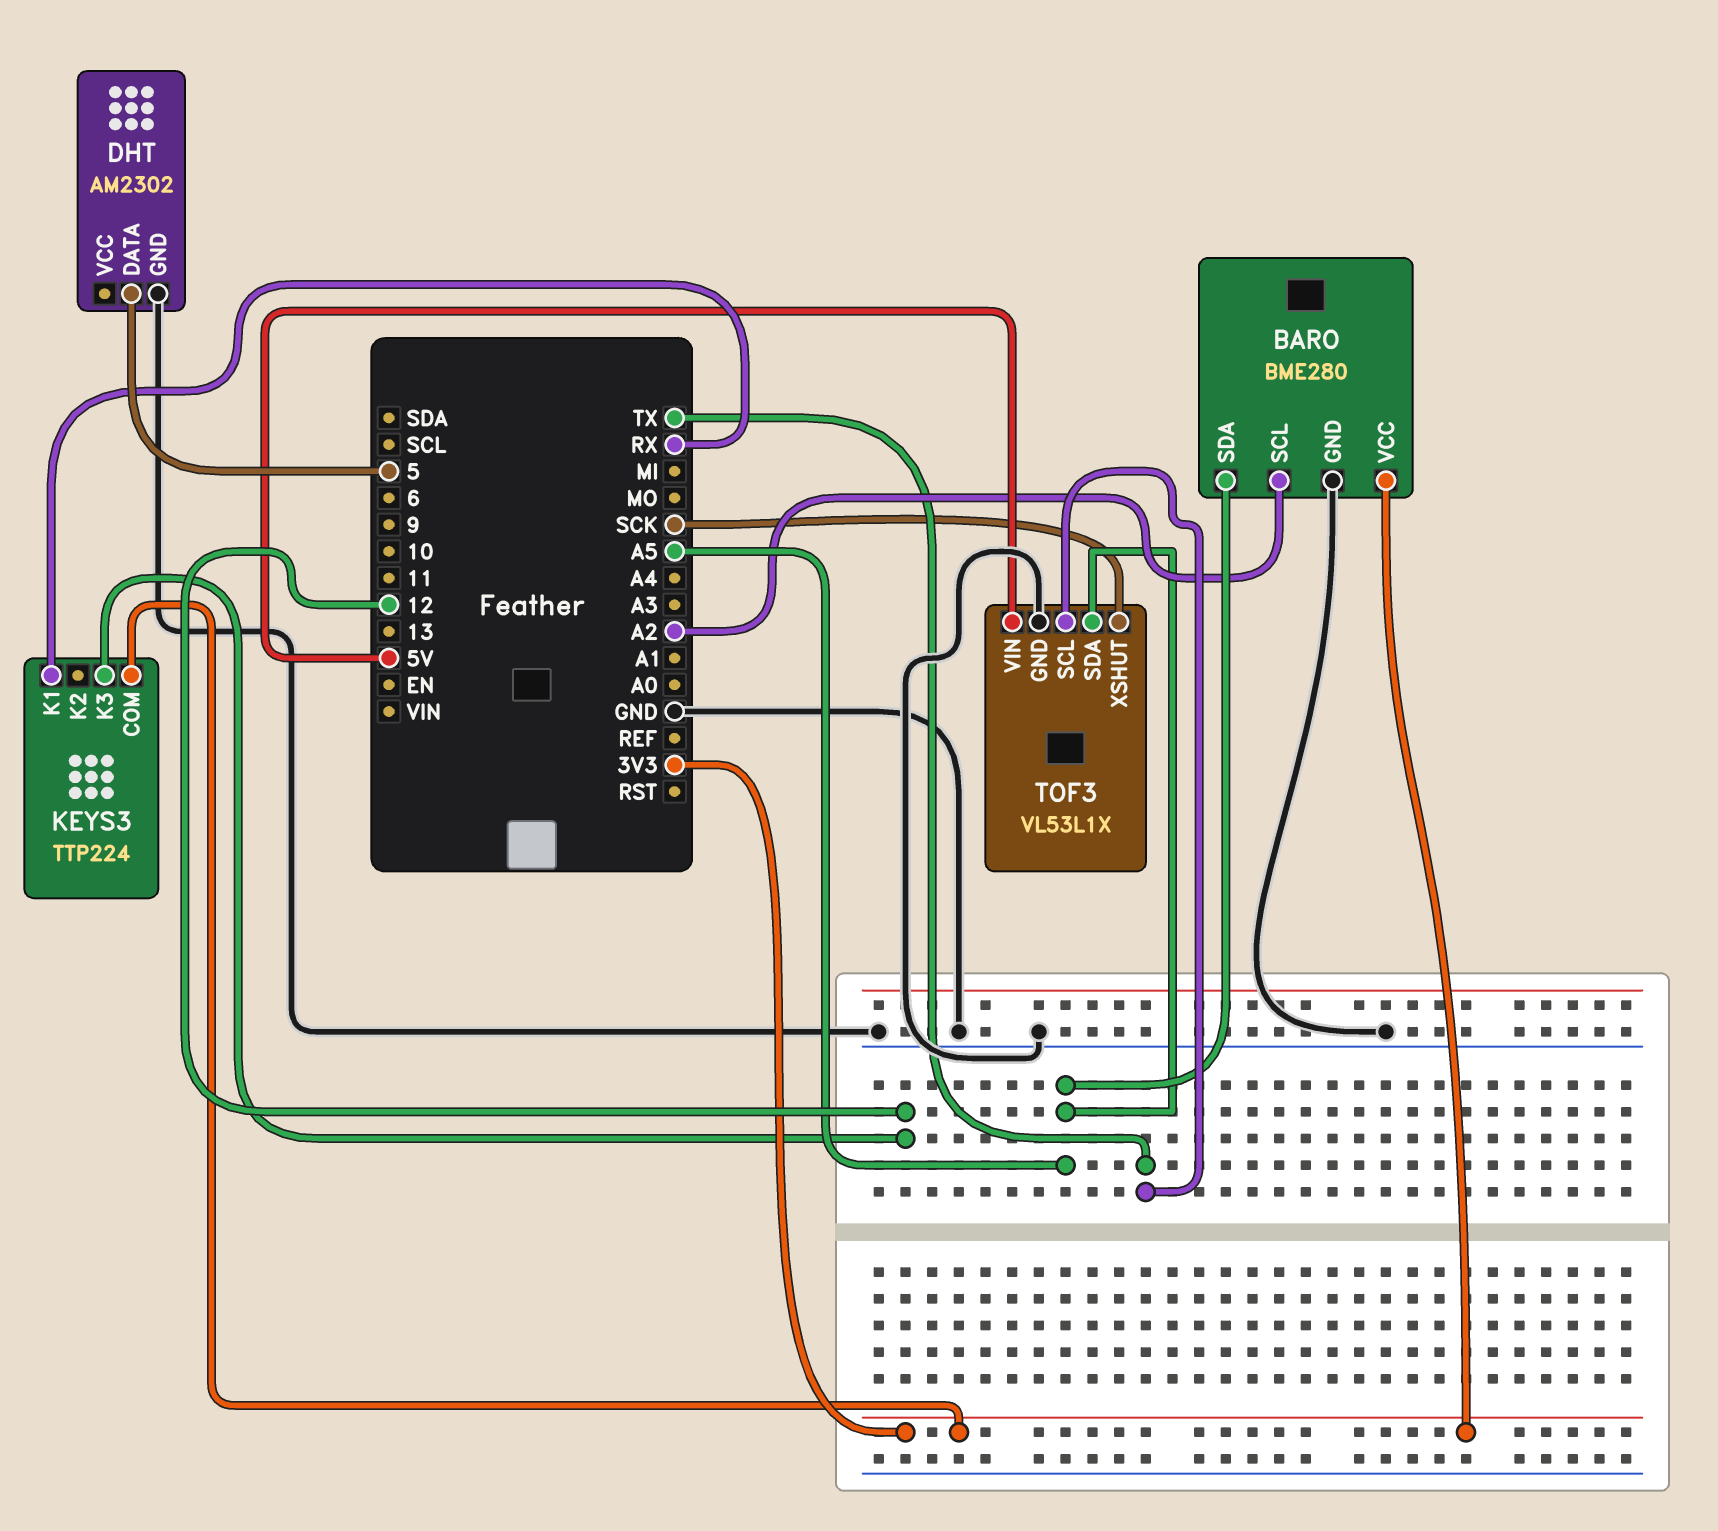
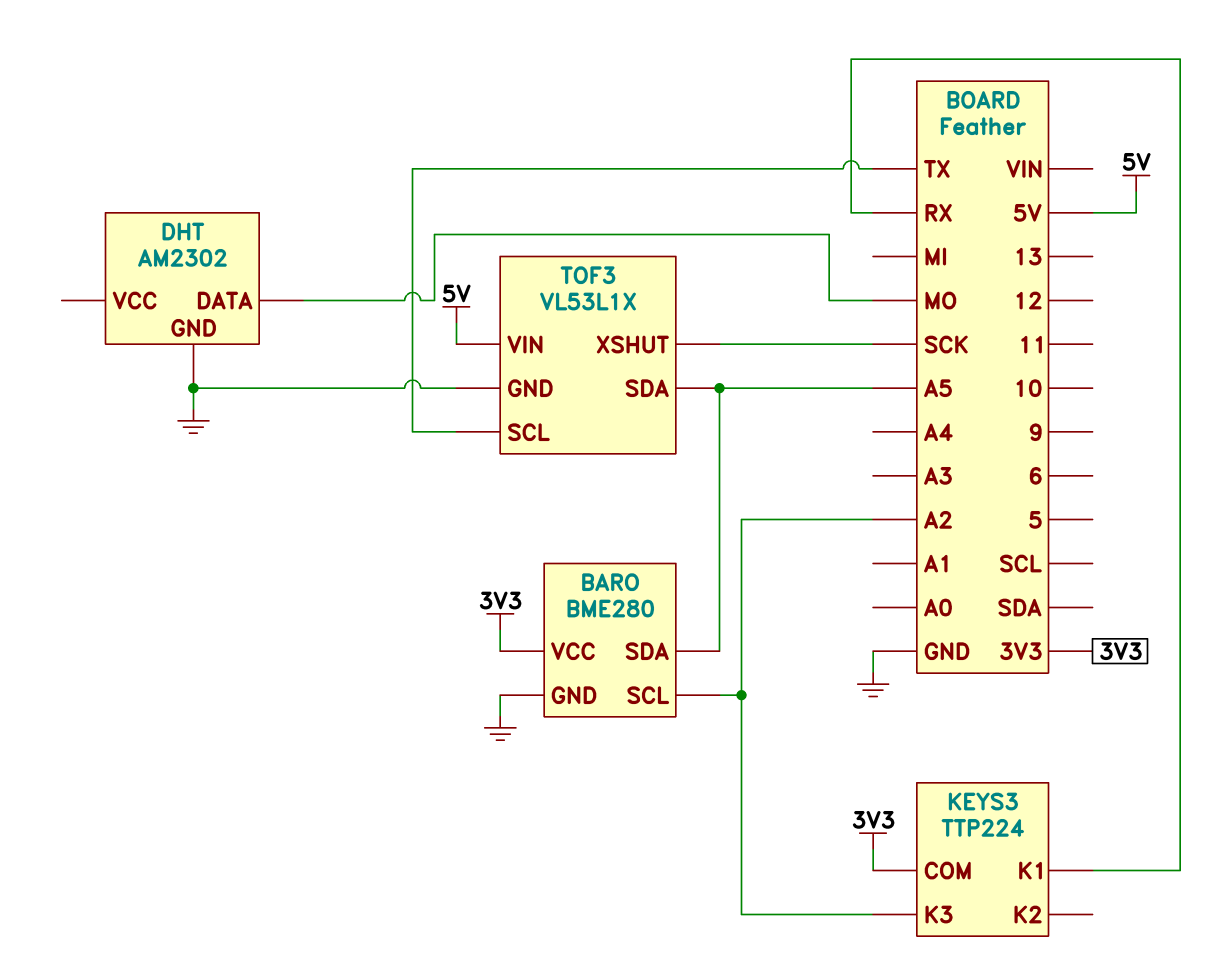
DHT pin DATA: 5 -> MO
KEYS3 pin K3: 12 -> A2

